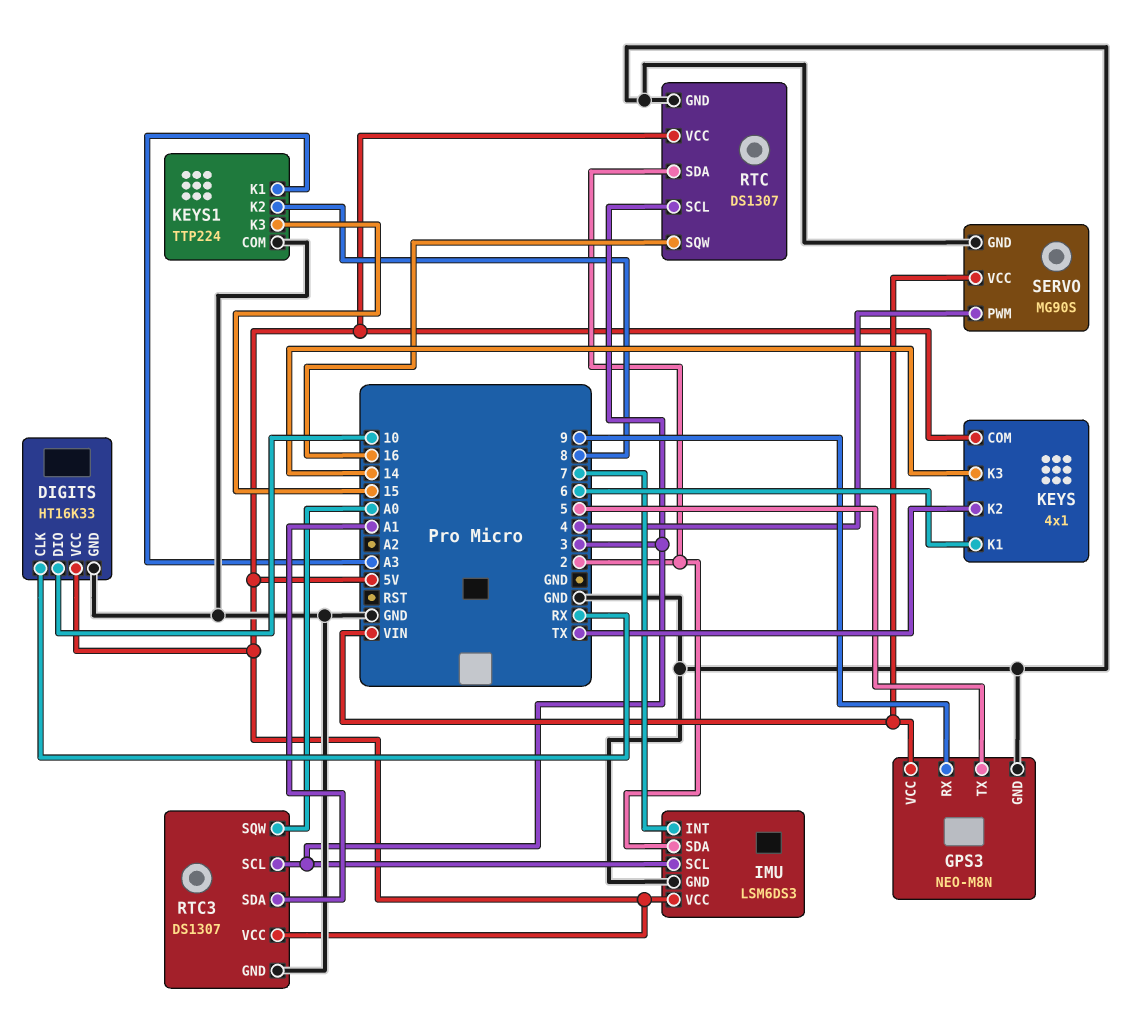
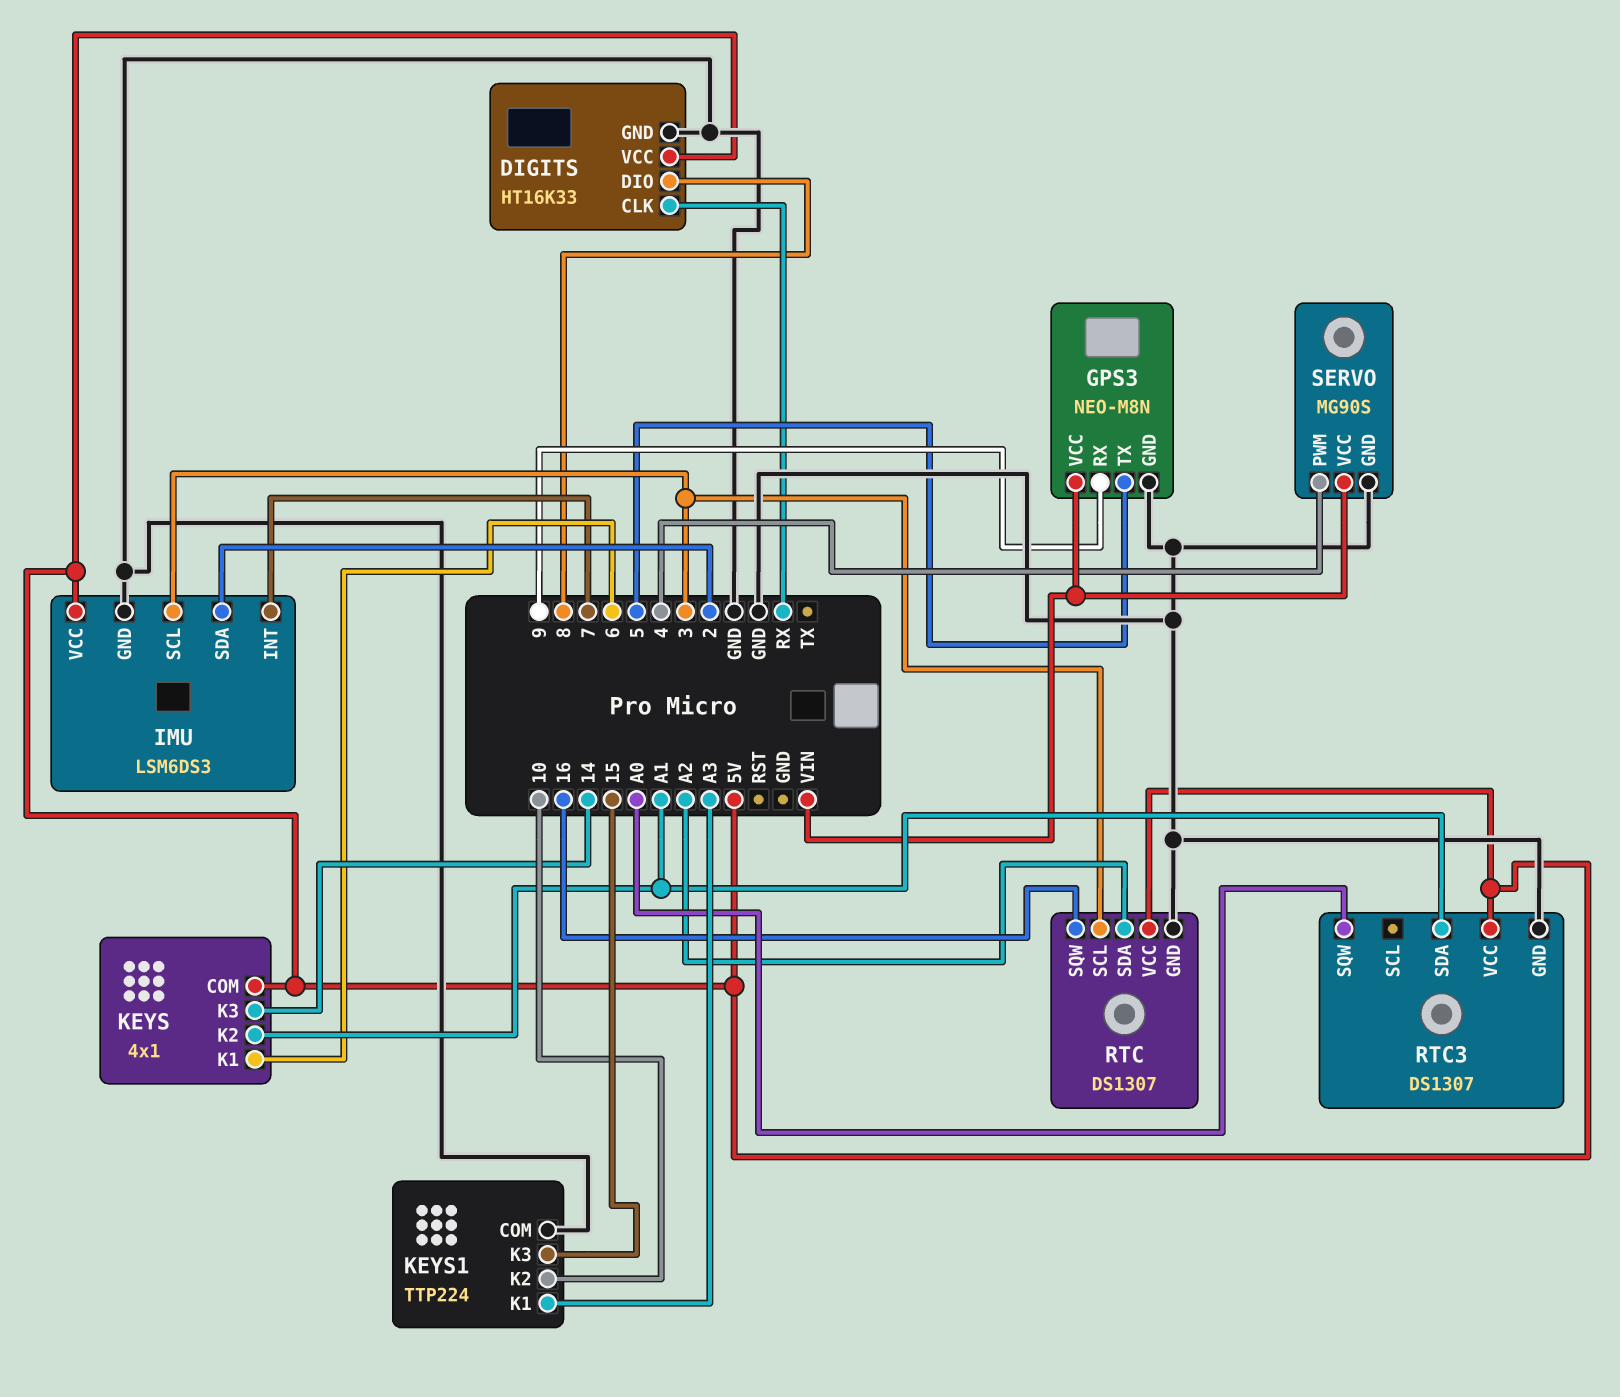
DIGITS pin DIO: 10 -> 8
KEYS pin K2: TX -> A1
KEYS1 pin K2: 8 -> 10
RTC pin SDA: 2 -> A2
RTC3 pin SCL: 3 -> none

